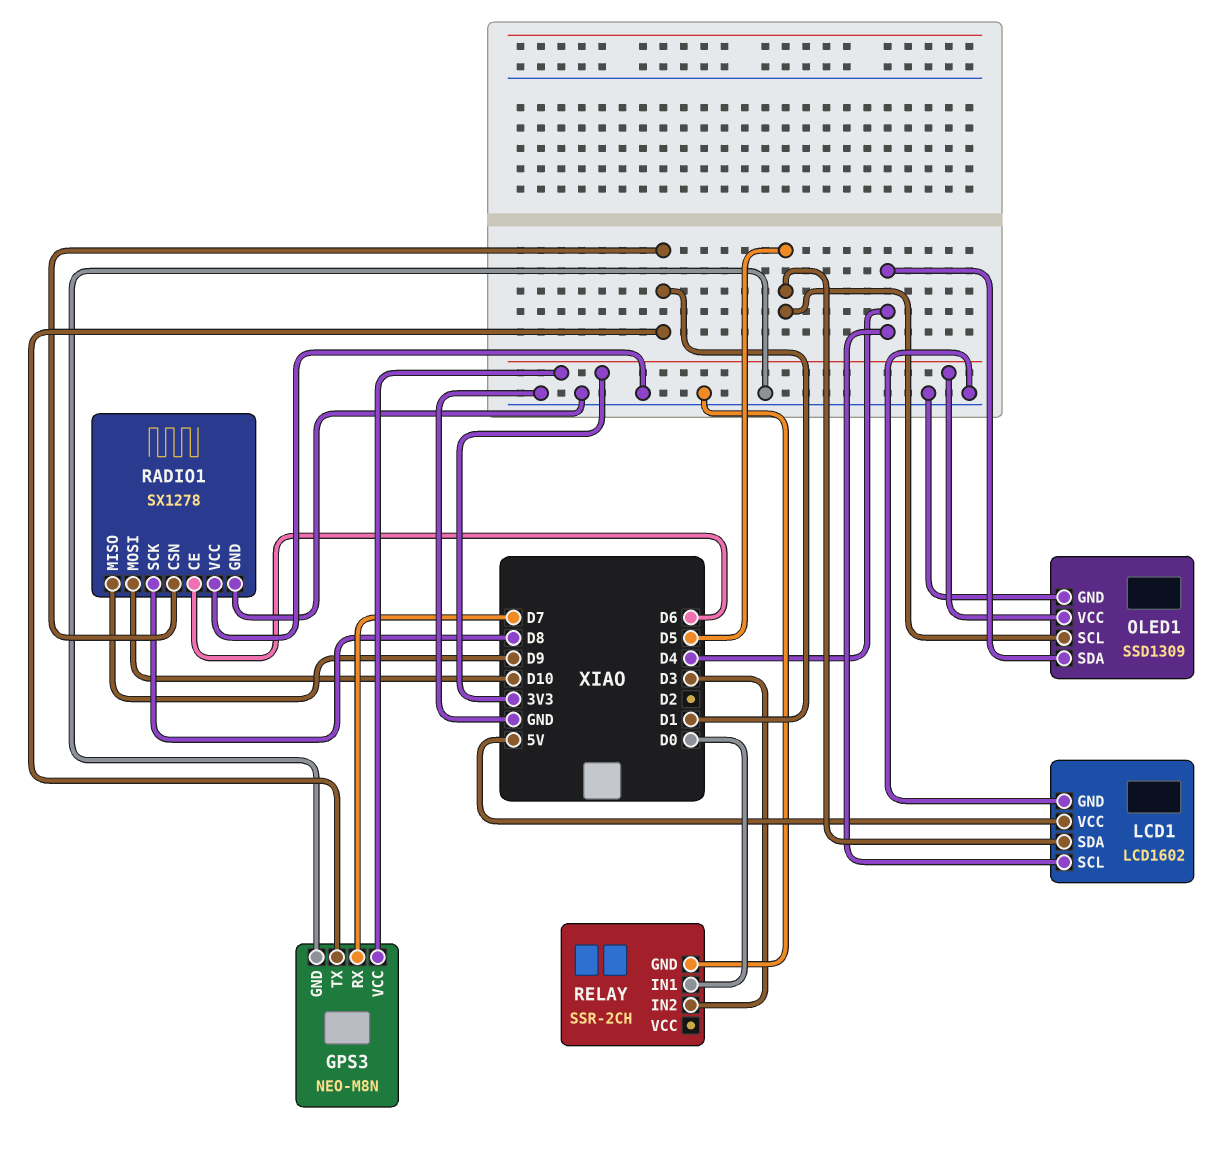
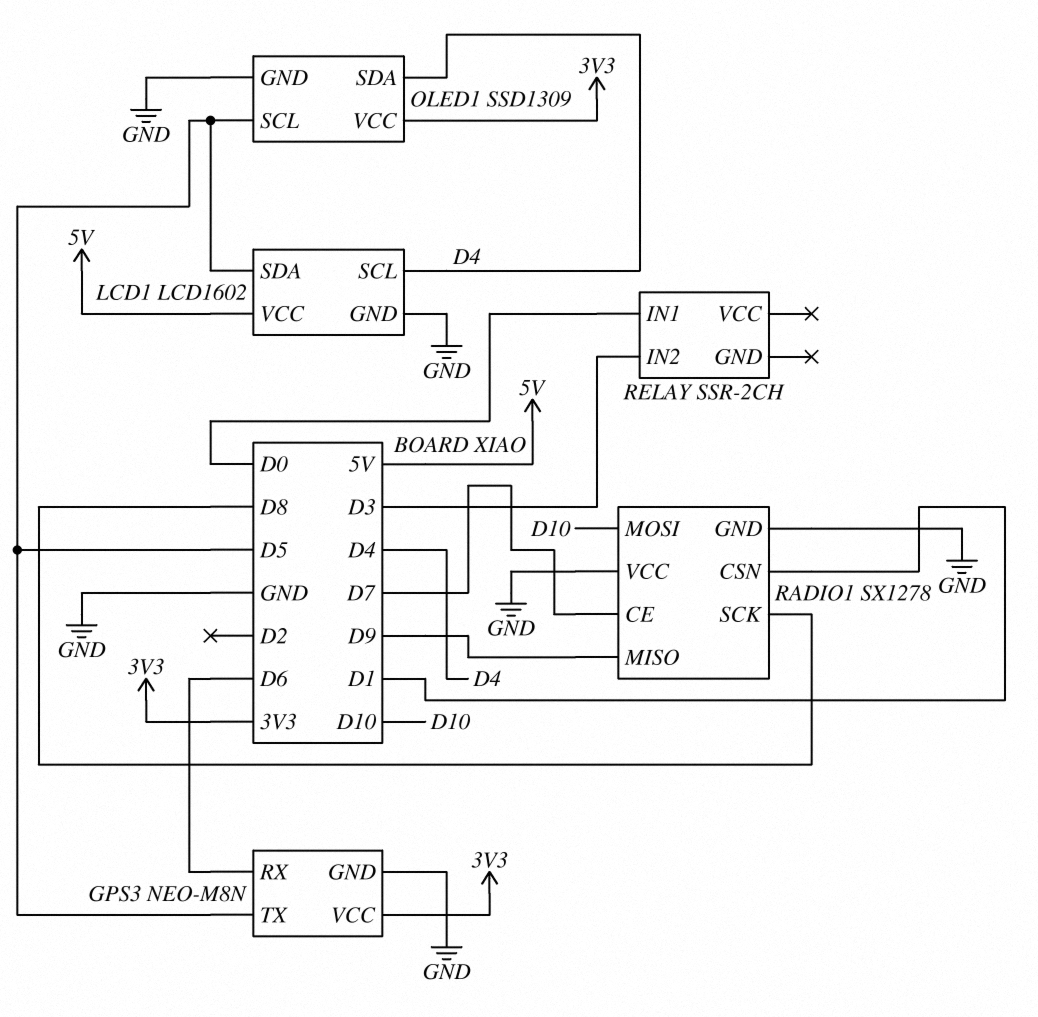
GPS3 pin RX: D7 -> D6
GPS3 pin TX: D1 -> D5
RADIO1 pin CE: D6 -> D7
RELAY pin GND: GND -> none

